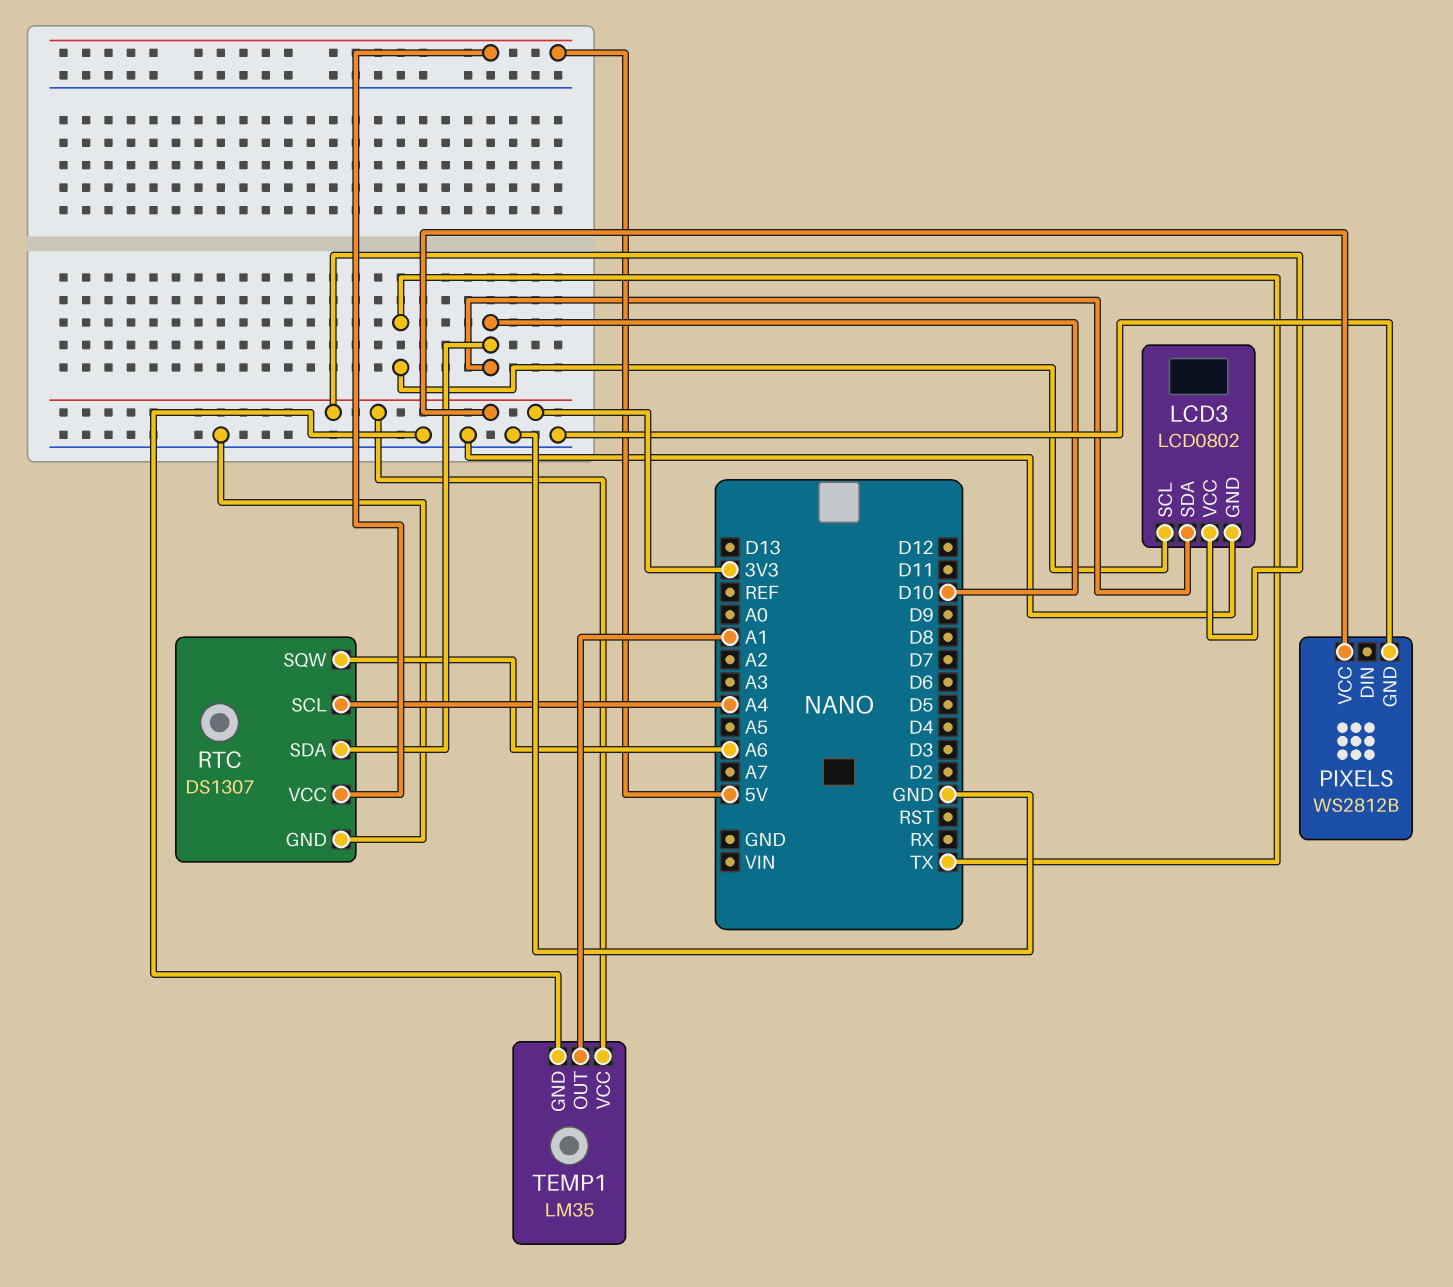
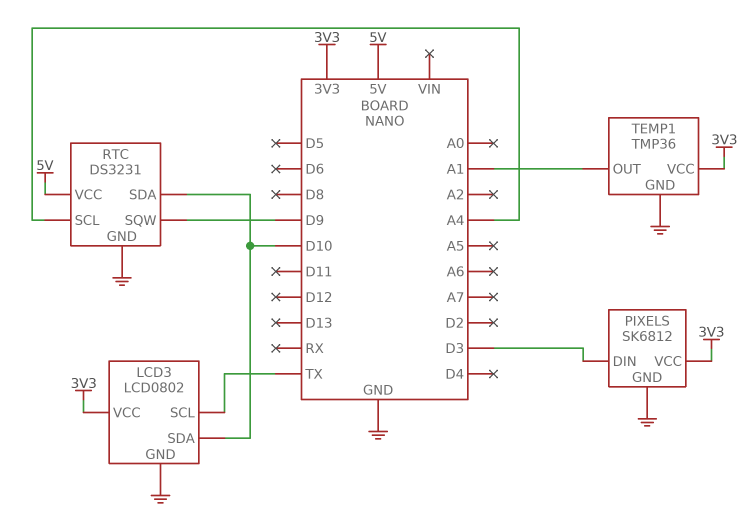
PIXELS: WS2812B -> SK6812
PIXELS pin DIN: none -> D3
RTC: DS1307 -> DS3231
RTC pin SQW: A6 -> D9
TEMP1: LM35 -> TMP36

